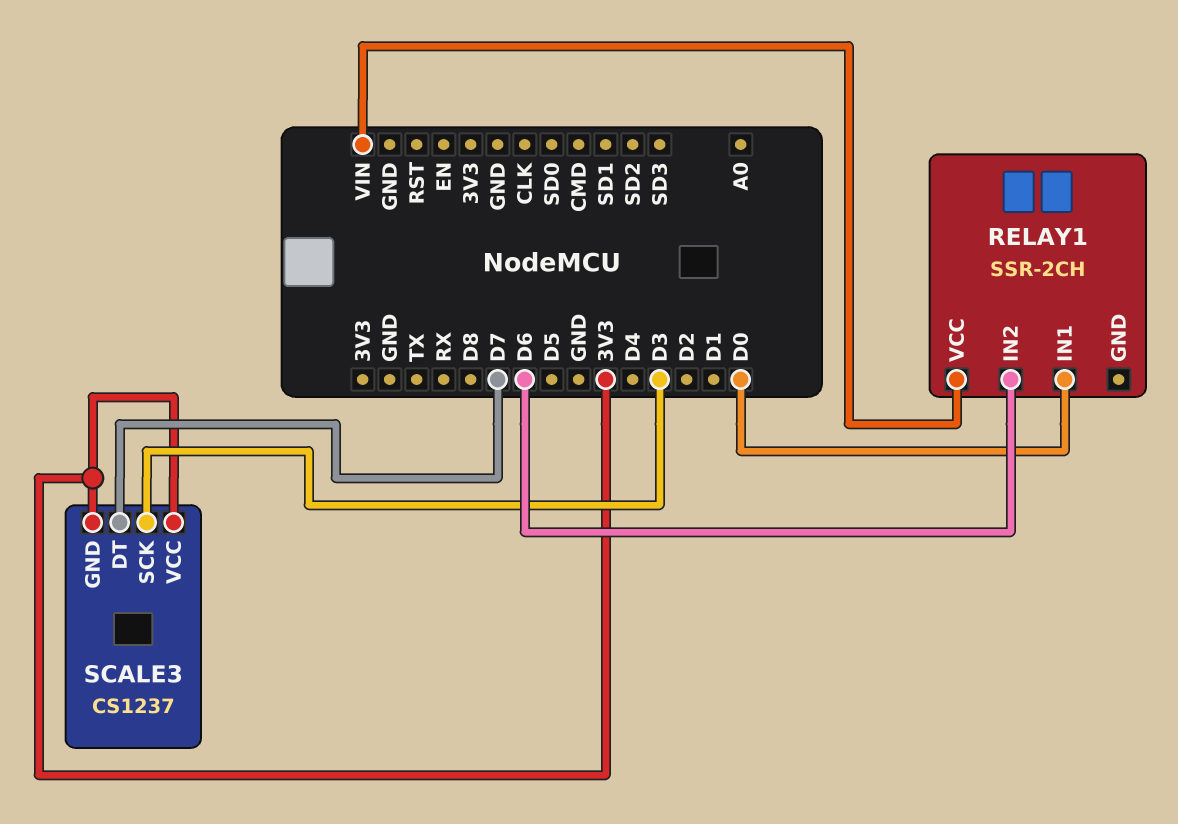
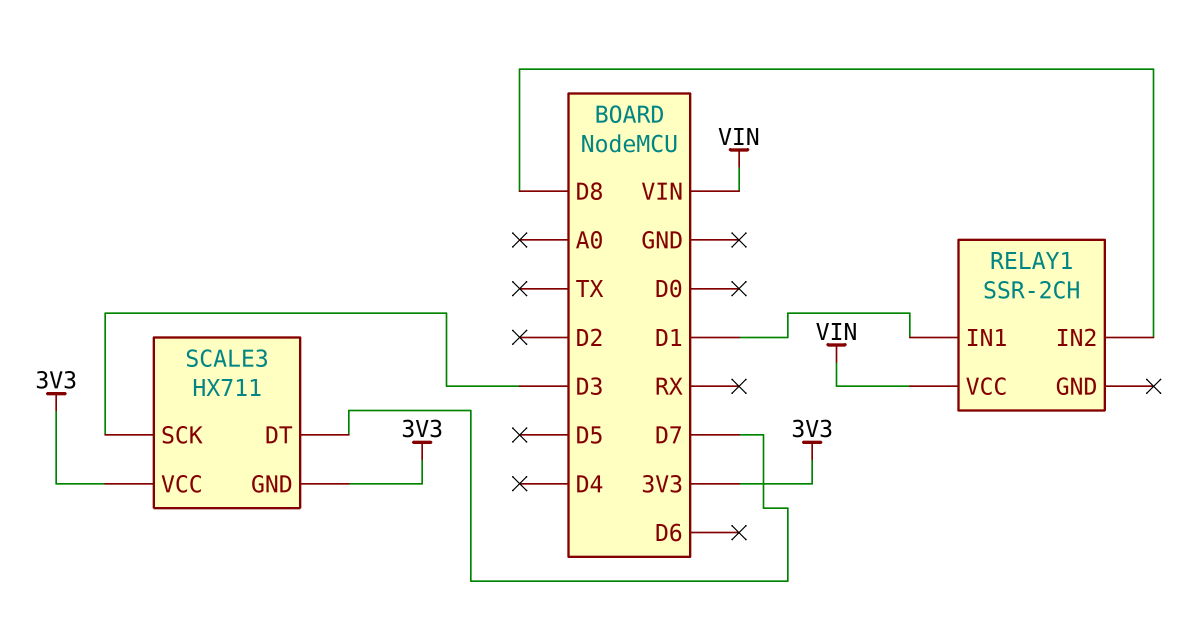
RELAY1 pin IN1: D0 -> D1
RELAY1 pin IN2: D6 -> D8
SCALE3: CS1237 -> HX711

